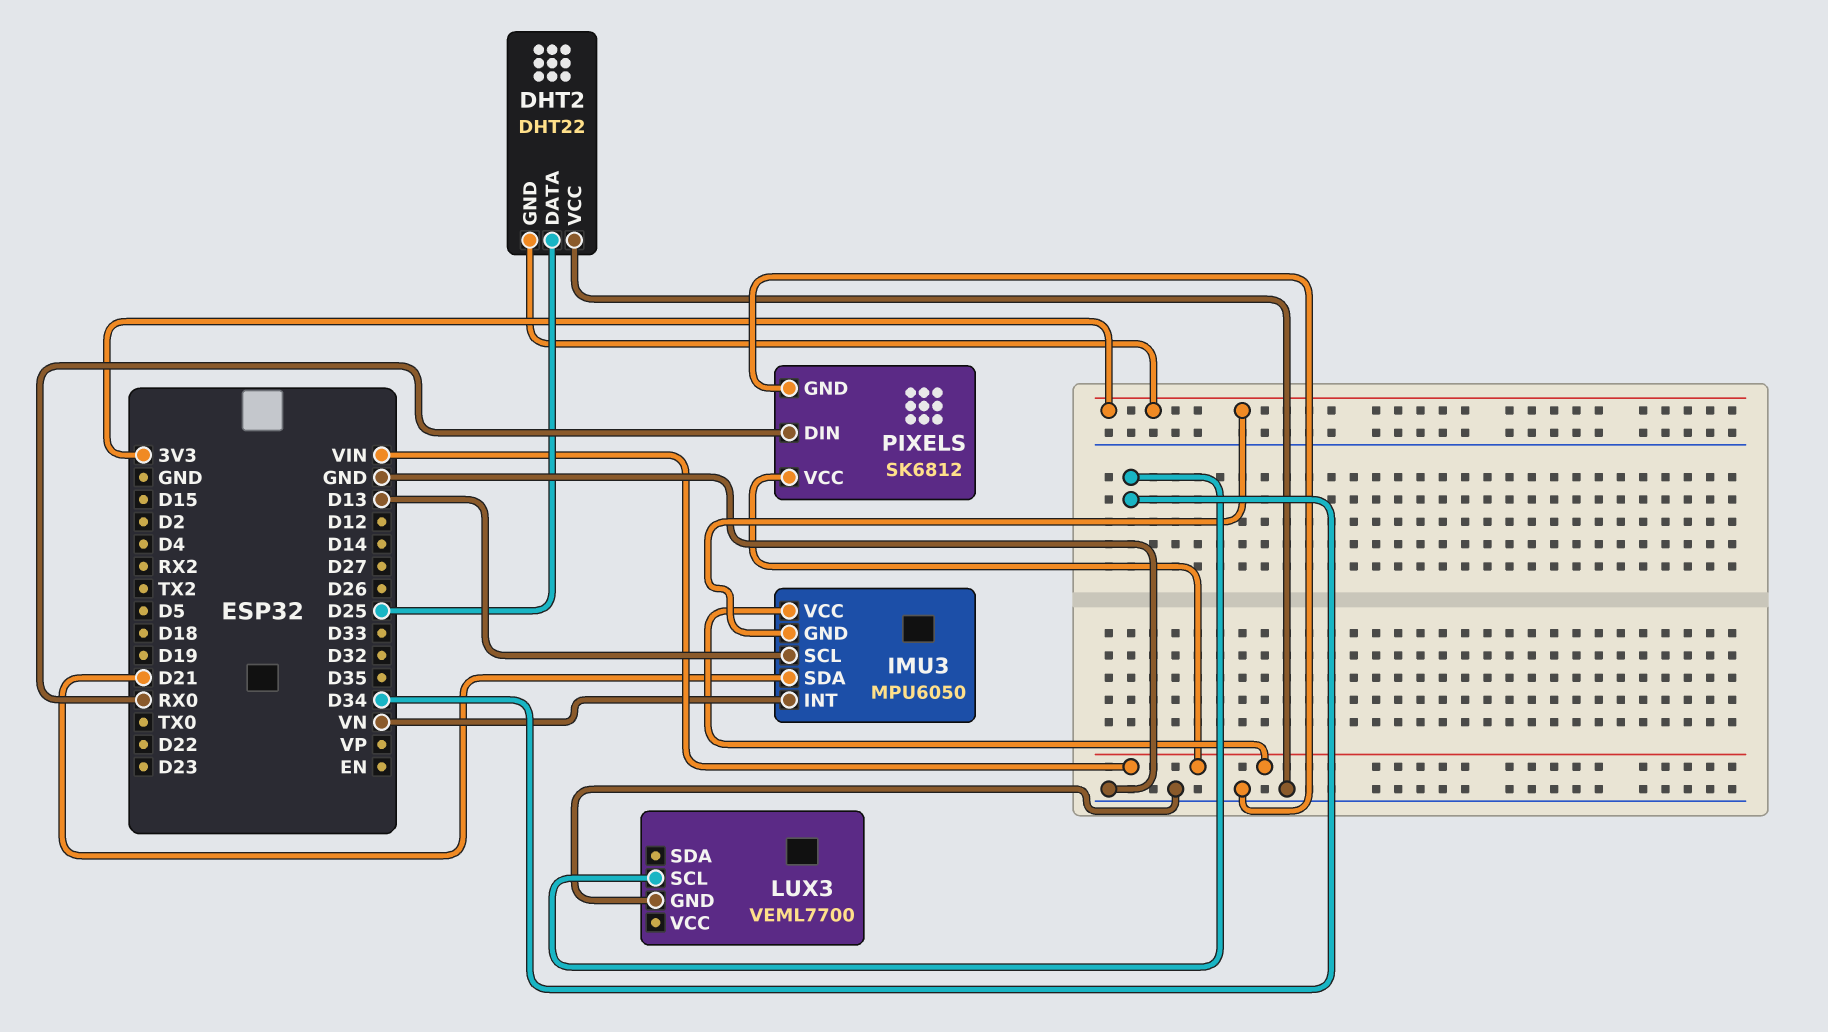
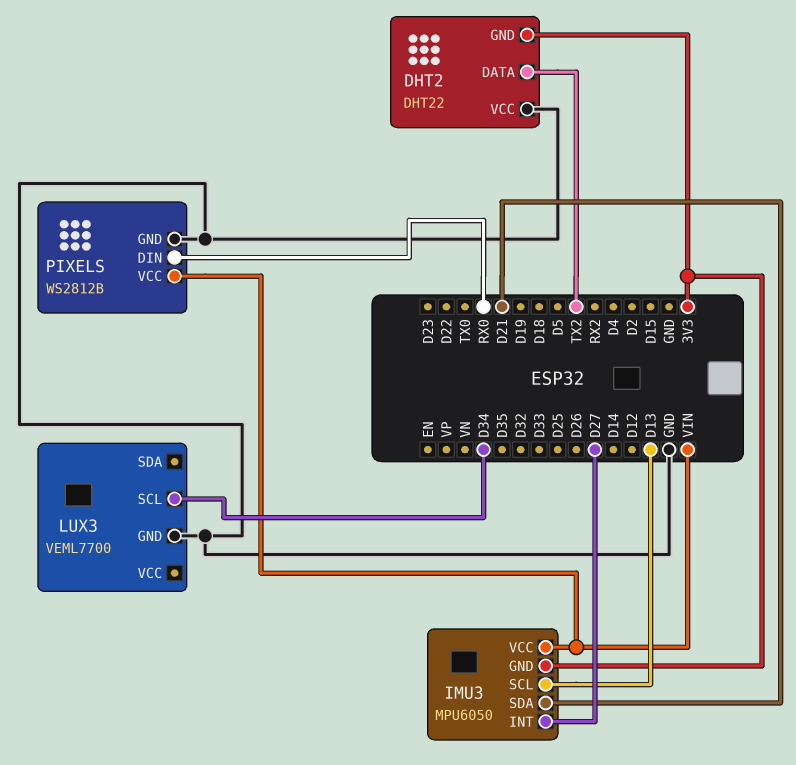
DHT2 pin DATA: D25 -> TX2
IMU3 pin INT: VN -> D27
PIXELS: SK6812 -> WS2812B

